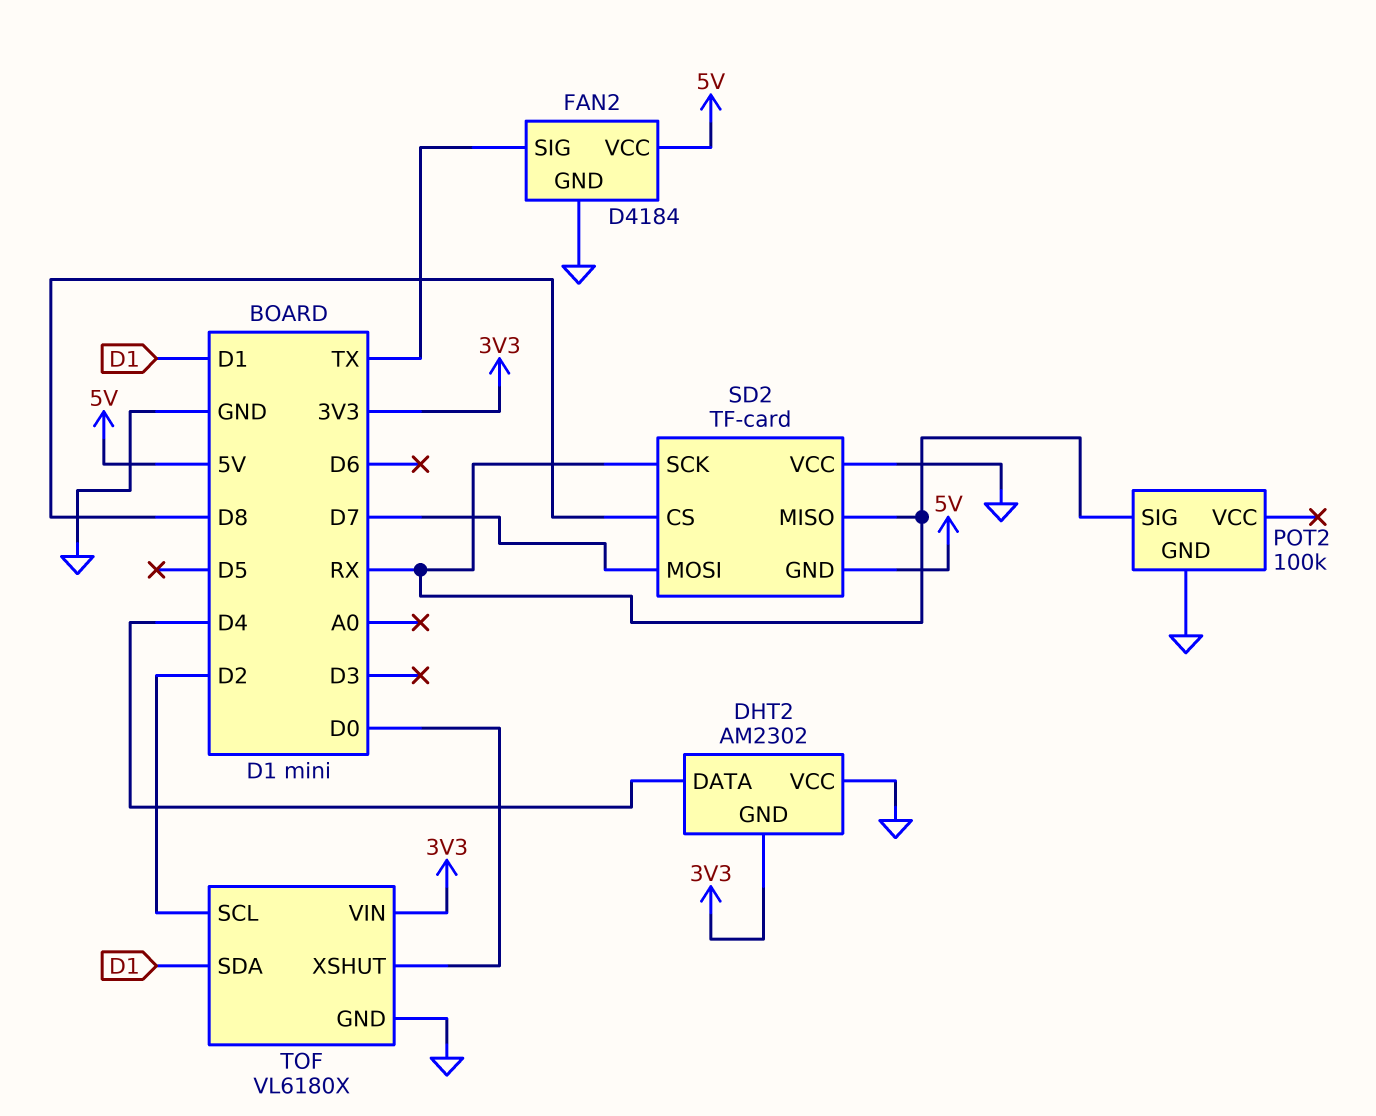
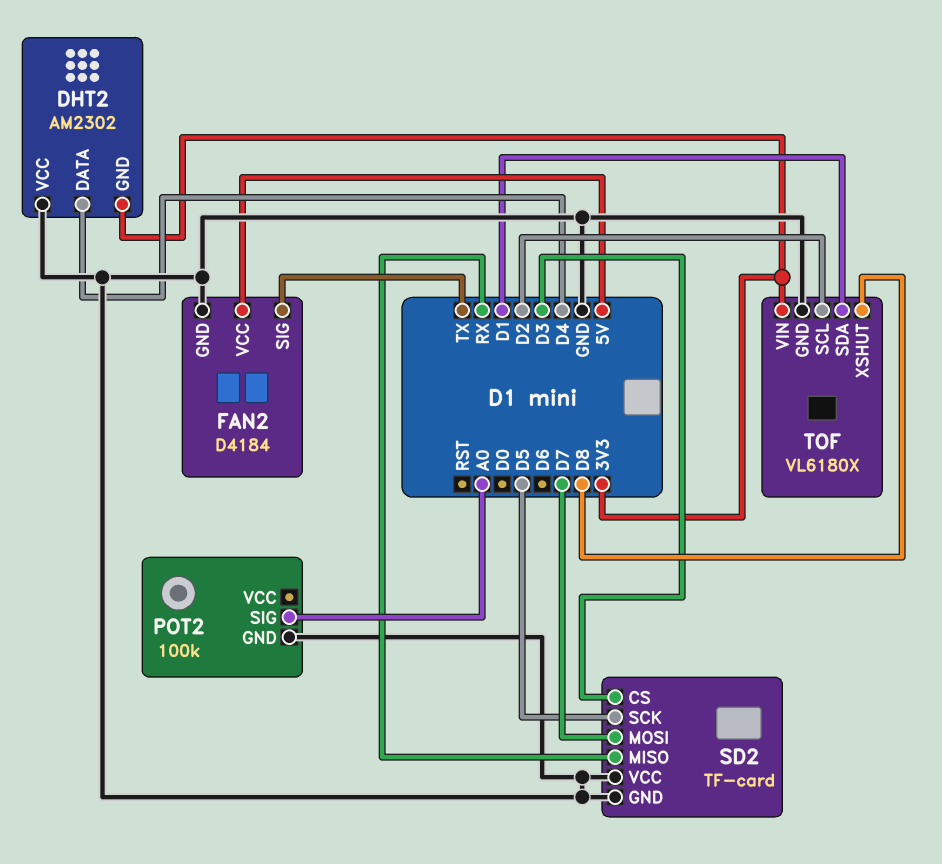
POT2 pin SIG: RX -> A0
SD2 pin CS: D8 -> D3
SD2 pin GND: 5V -> GND
SD2 pin SCK: RX -> D5
TOF pin XSHUT: D0 -> D8

